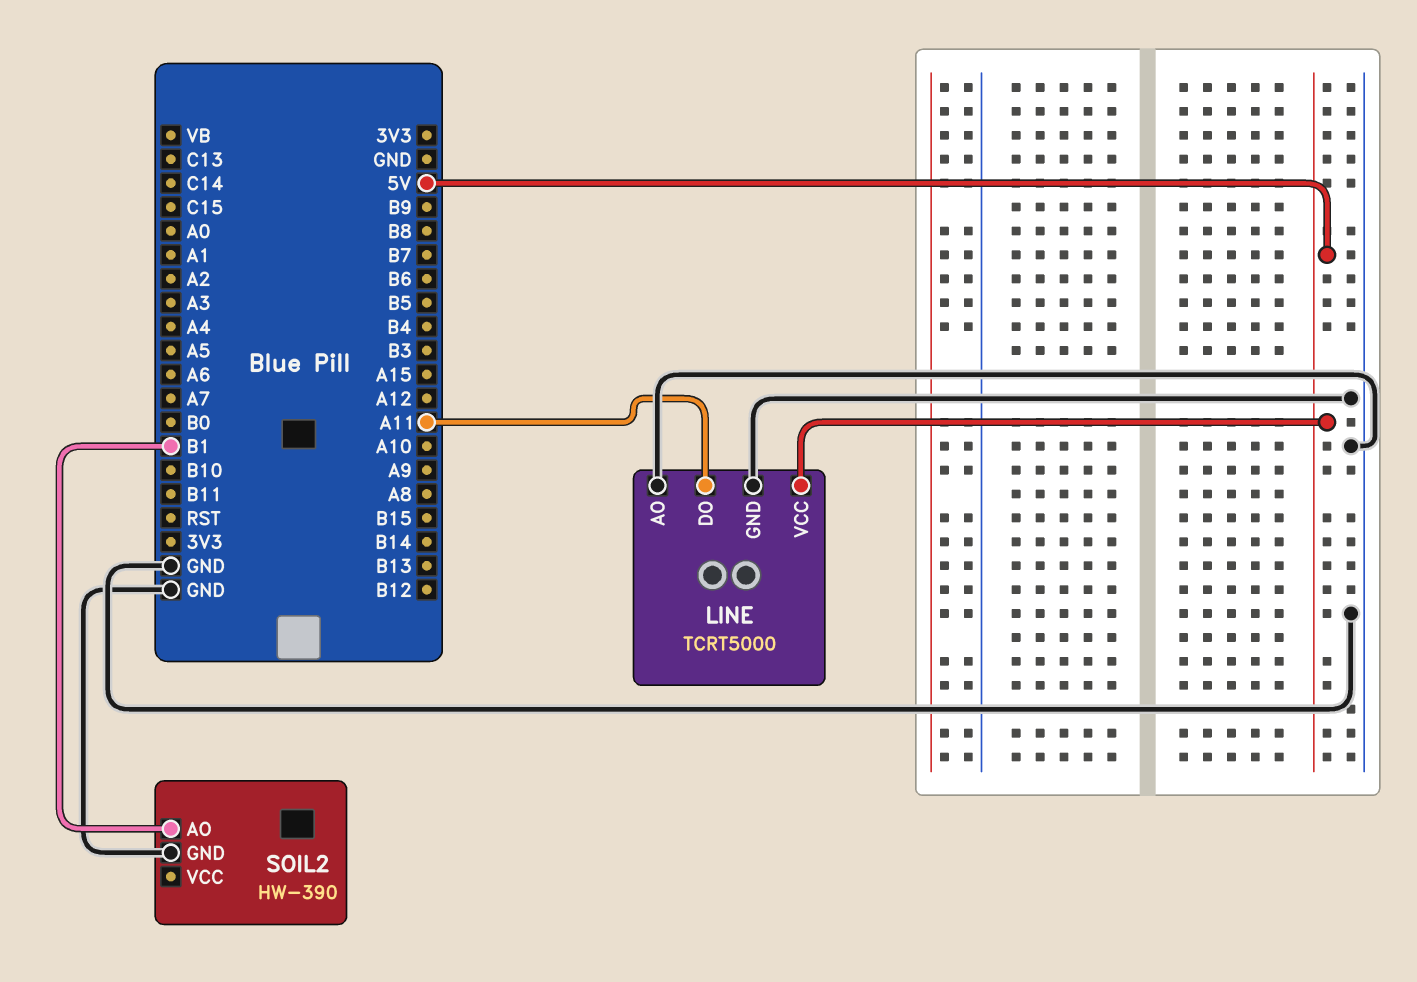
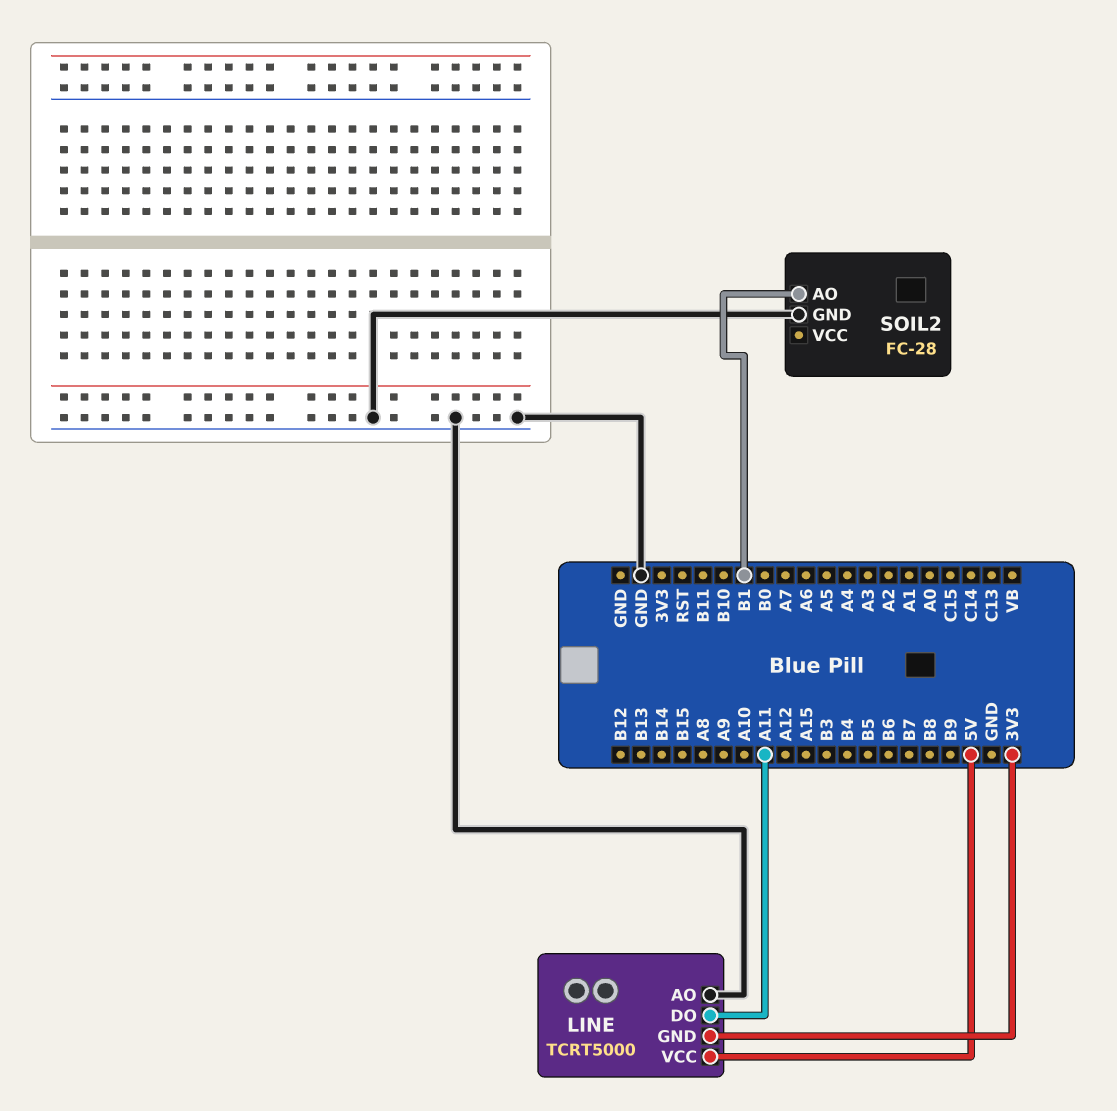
LINE pin GND: GND -> 3V3
SOIL2: HW-390 -> FC-28

